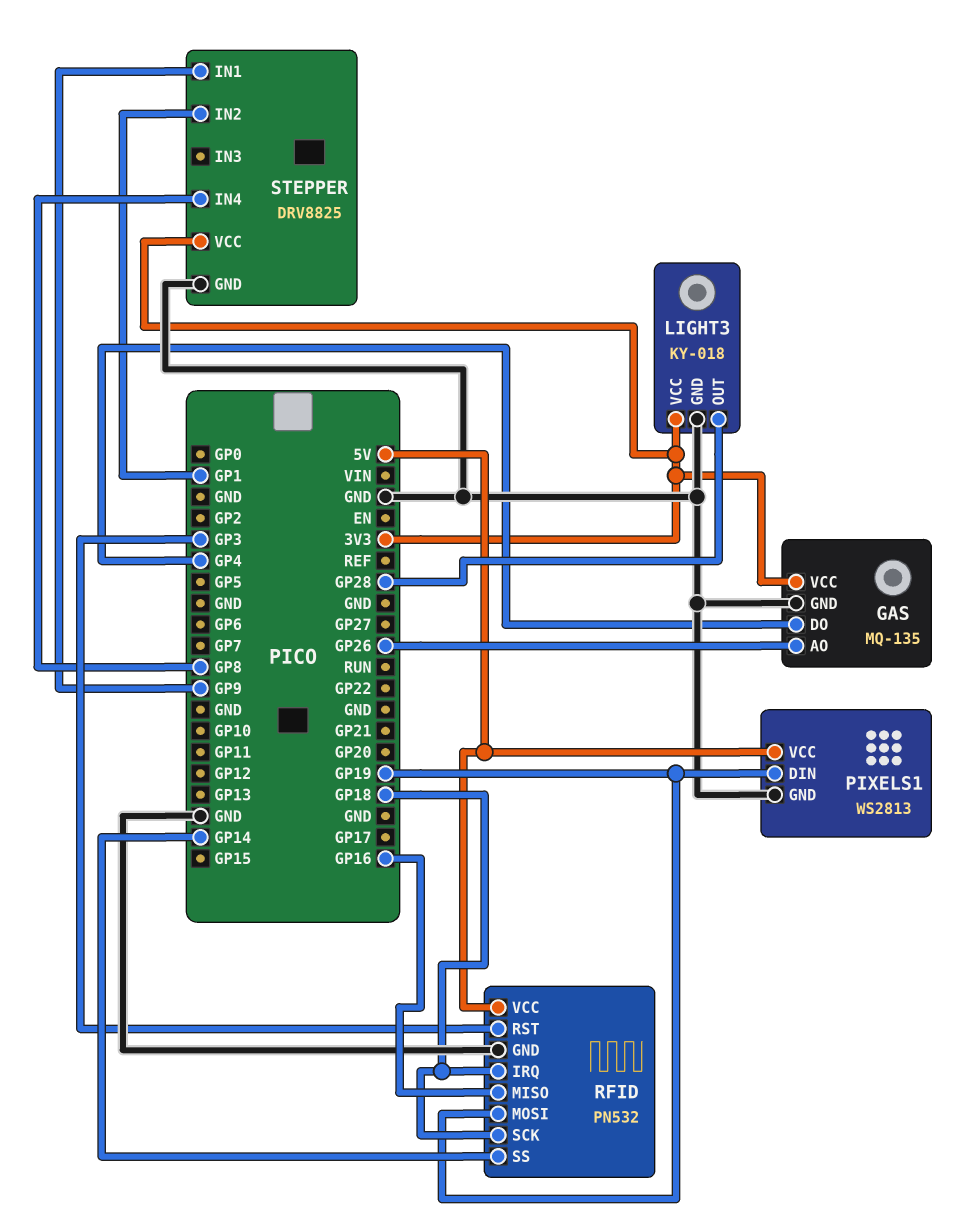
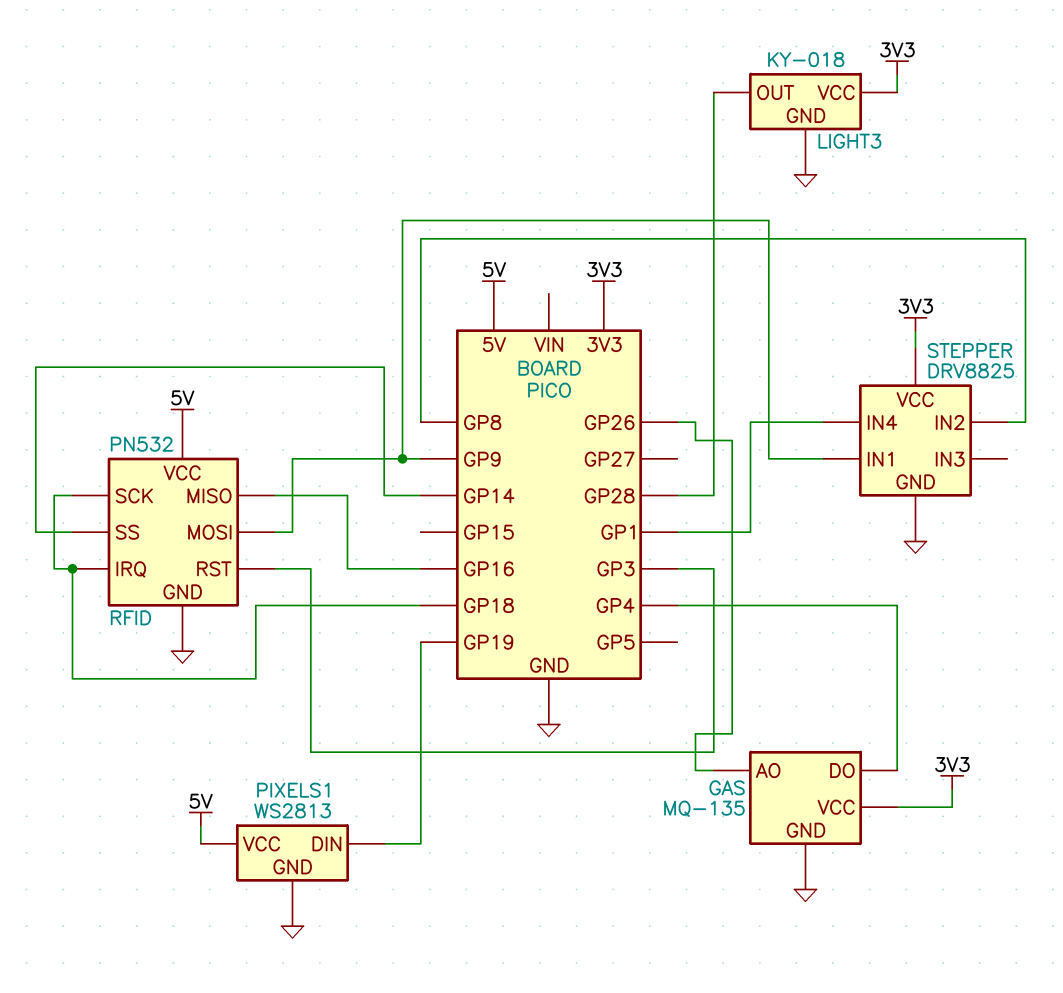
RFID pin MOSI: GP19 -> GP9
STEPPER pin IN2: GP1 -> GP8
STEPPER pin IN4: GP8 -> GP1

